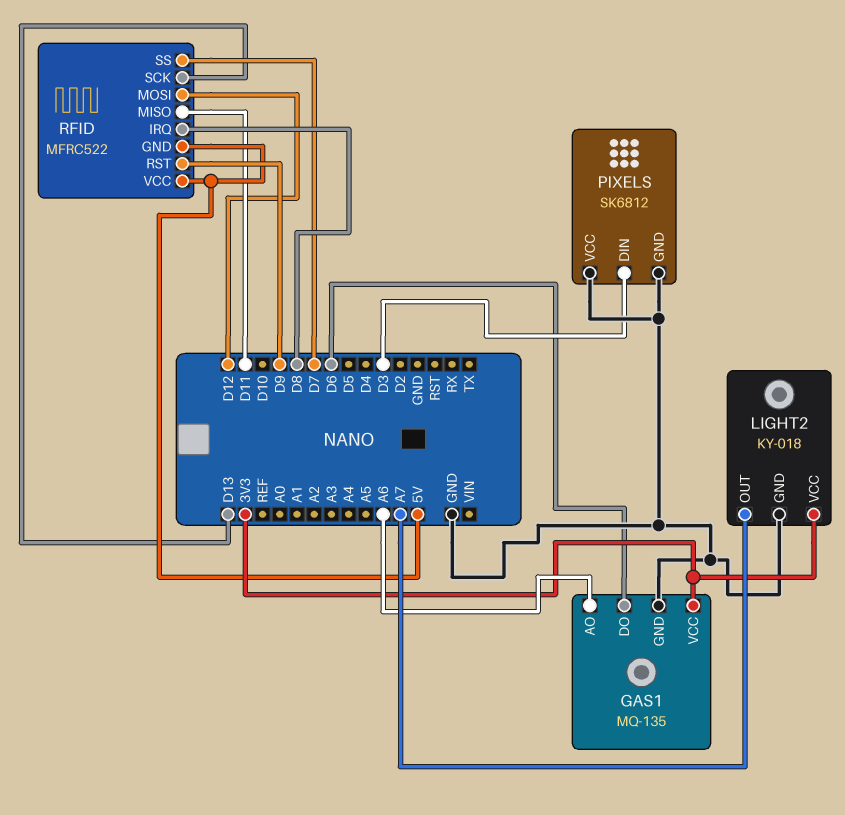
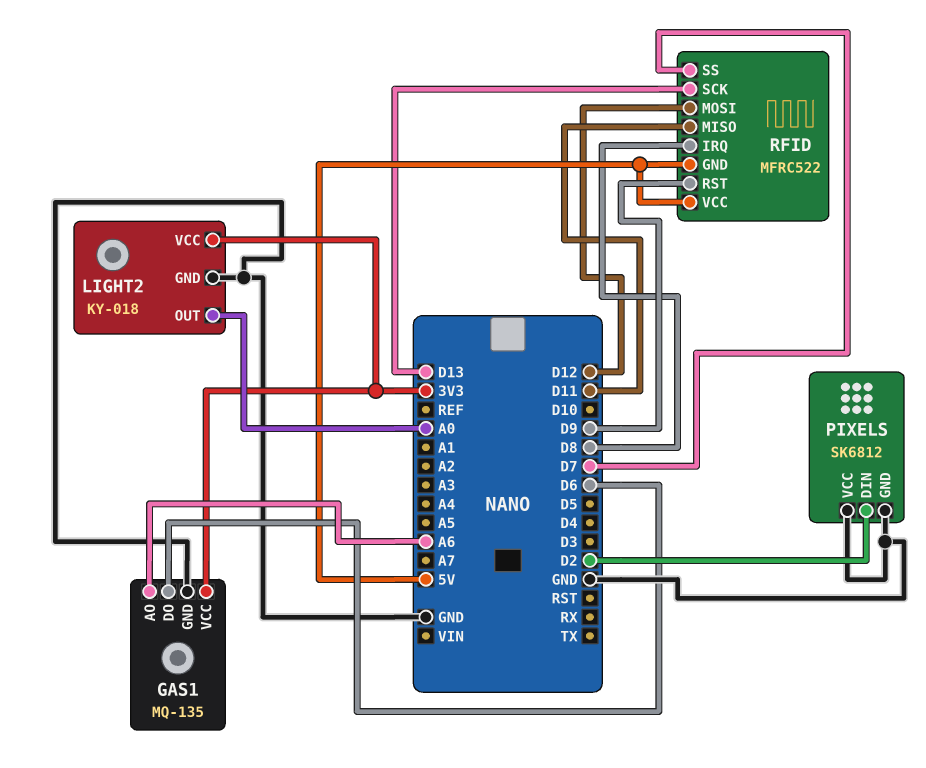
LIGHT2 pin OUT: A7 -> A0
PIXELS pin DIN: D3 -> D2

